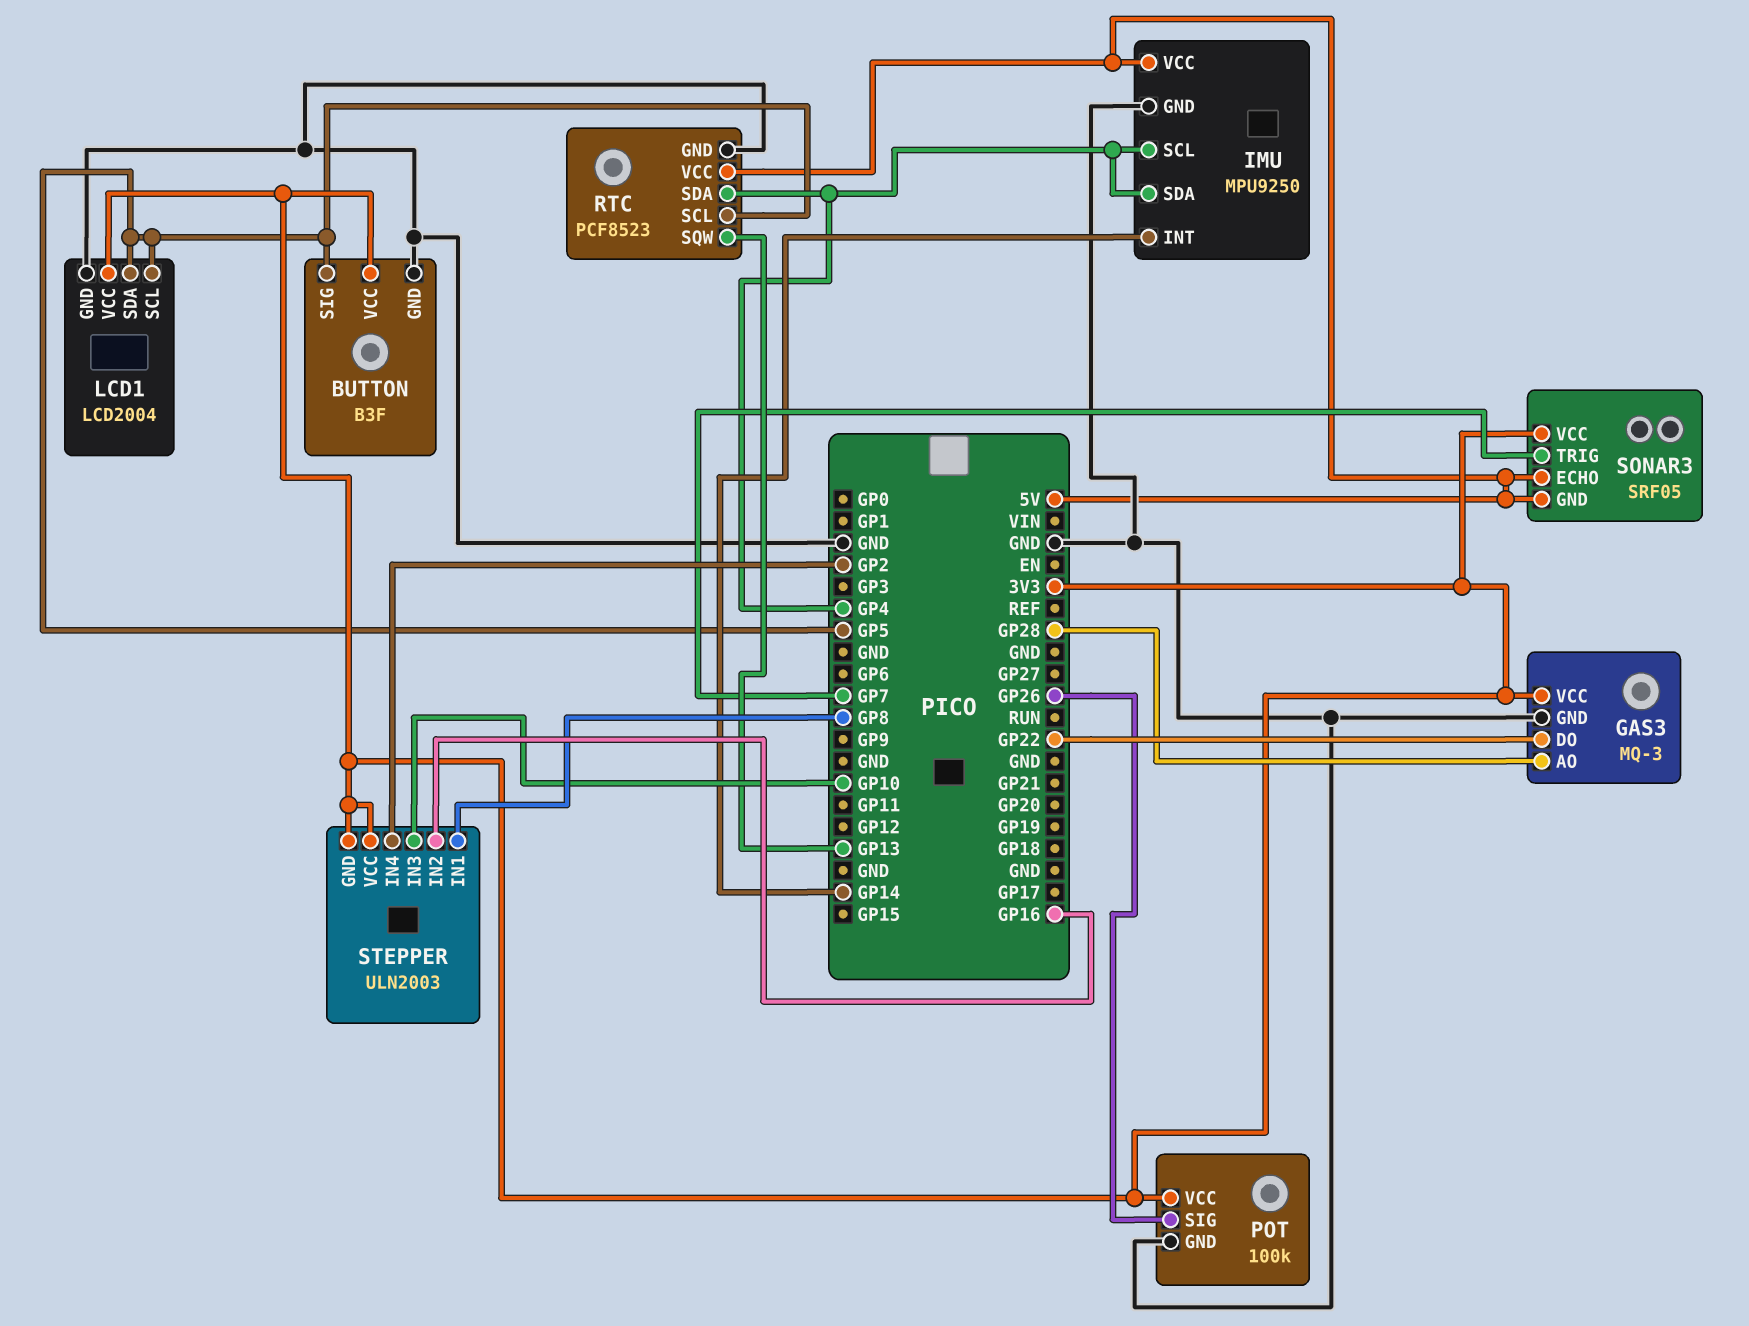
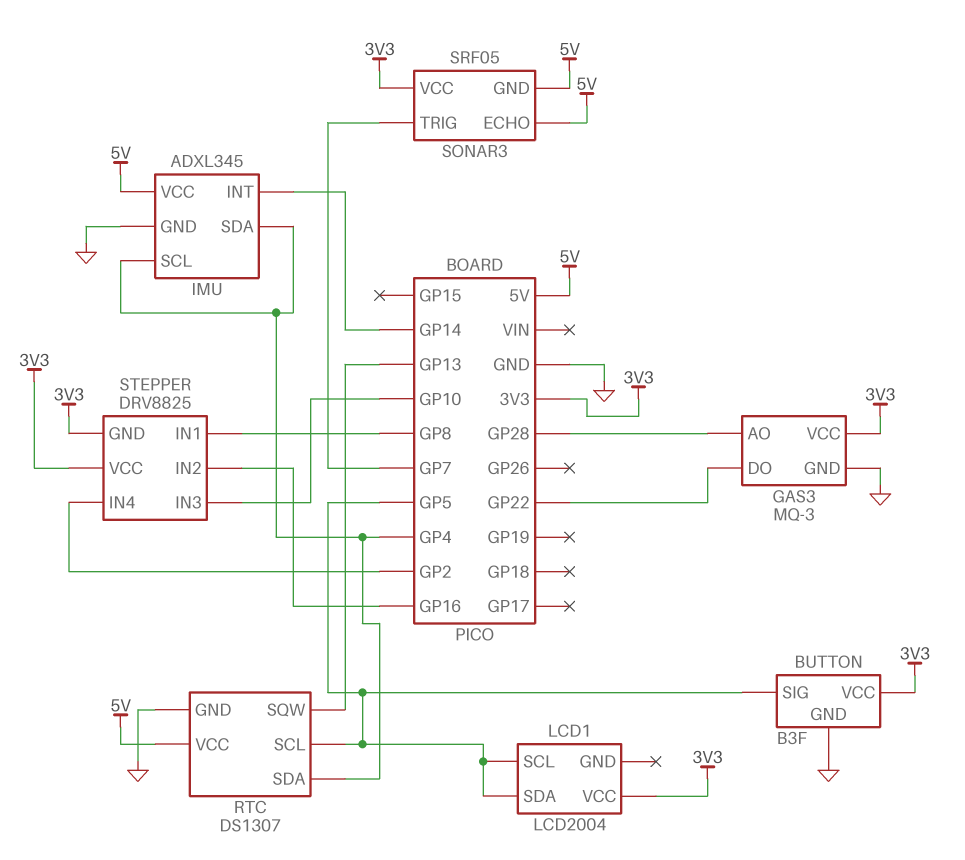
IMU: MPU9250 -> ADXL345
LCD1 pin GND: GND -> none
POT: 100k -> none
POT pin GND: GND -> none
POT pin SIG: GP26 -> none
POT pin VCC: 3V3 -> none
RTC: PCF8523 -> DS1307
STEPPER: ULN2003 -> DRV8825

